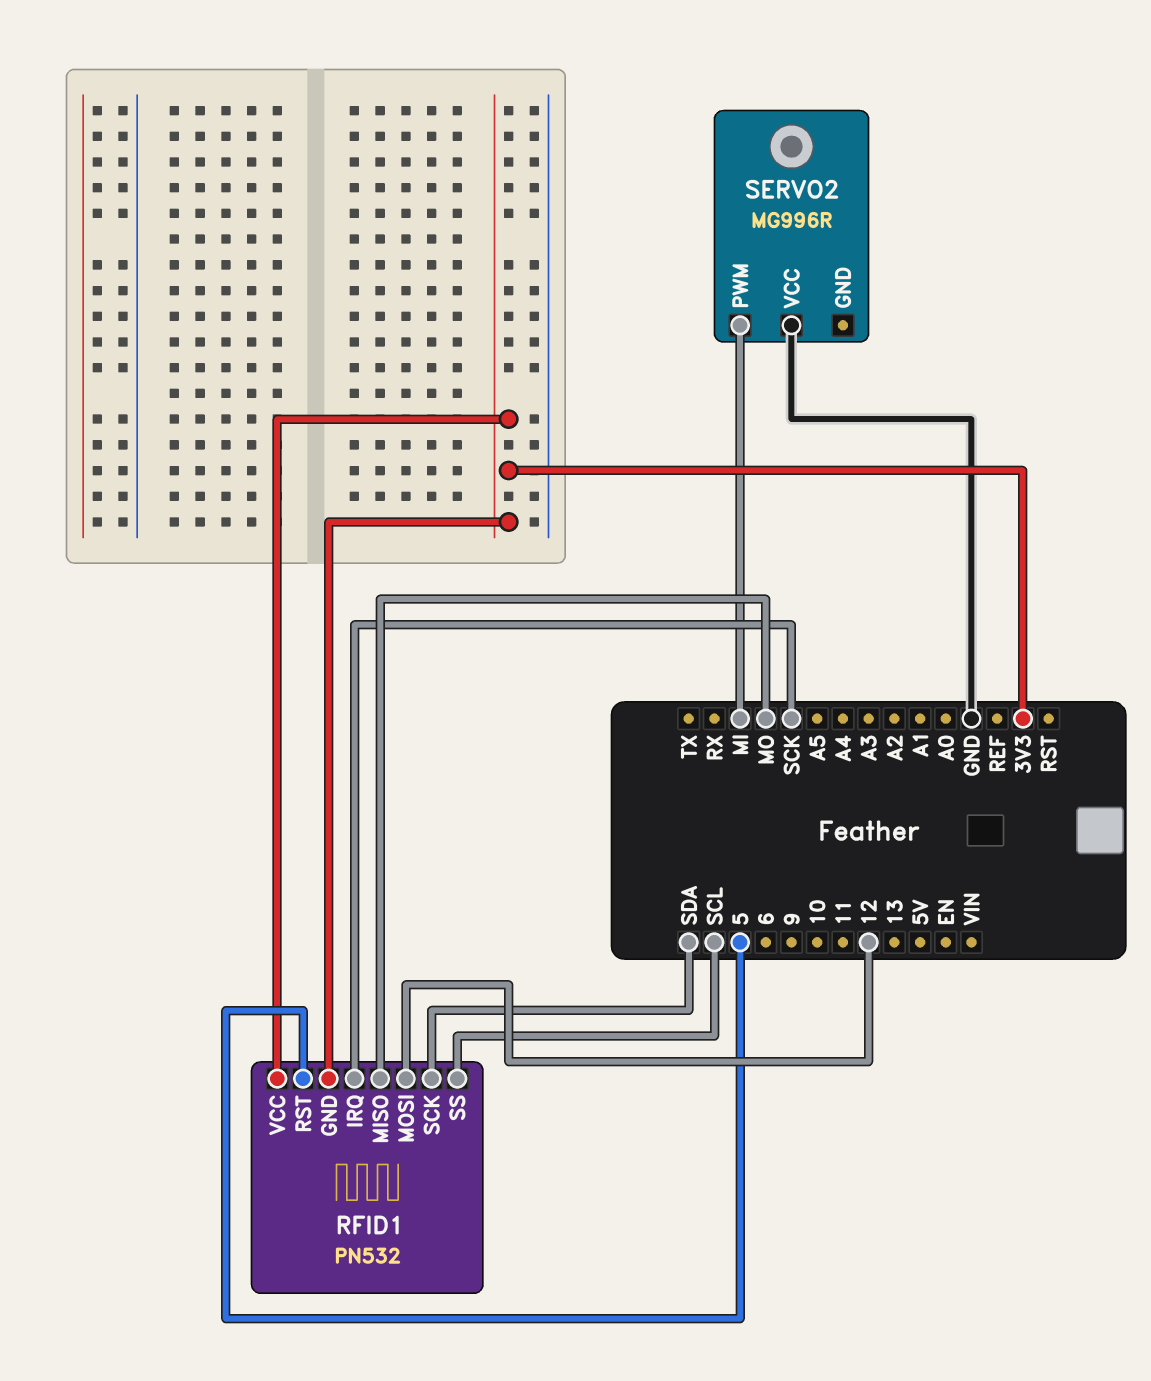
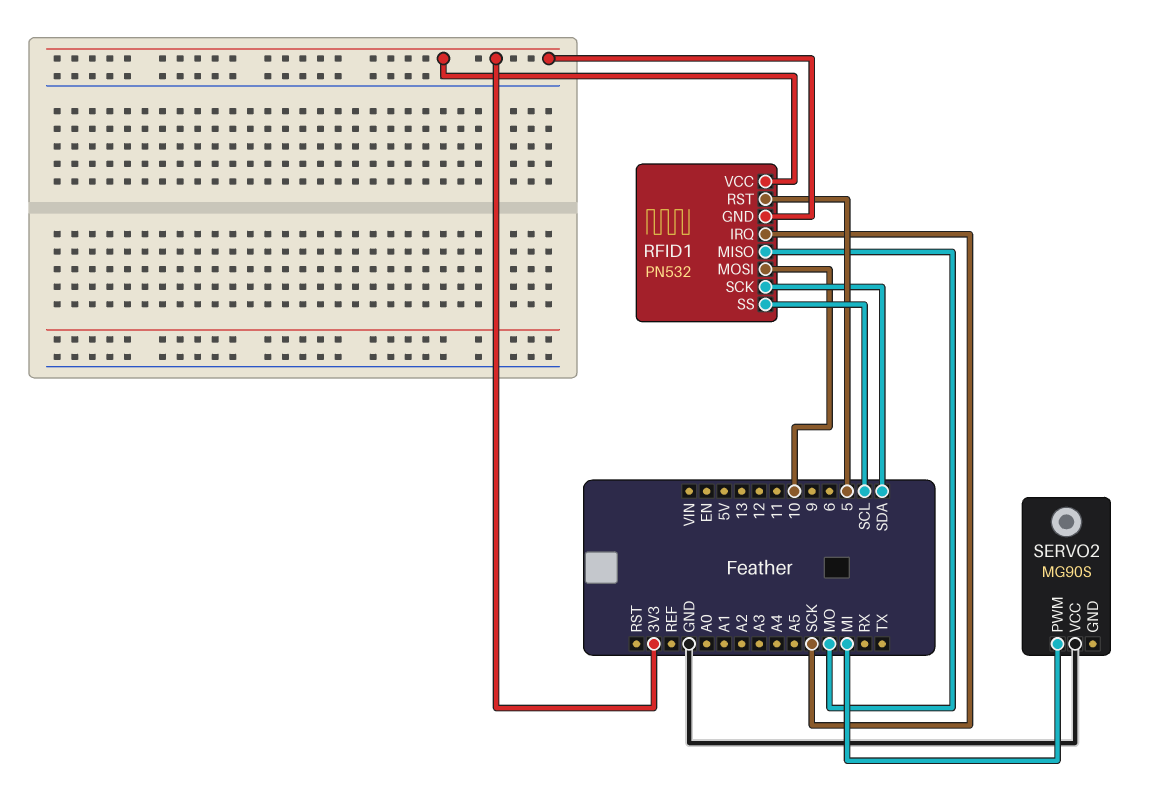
RFID1 pin MOSI: 12 -> 10
SERVO2: MG996R -> MG90S

